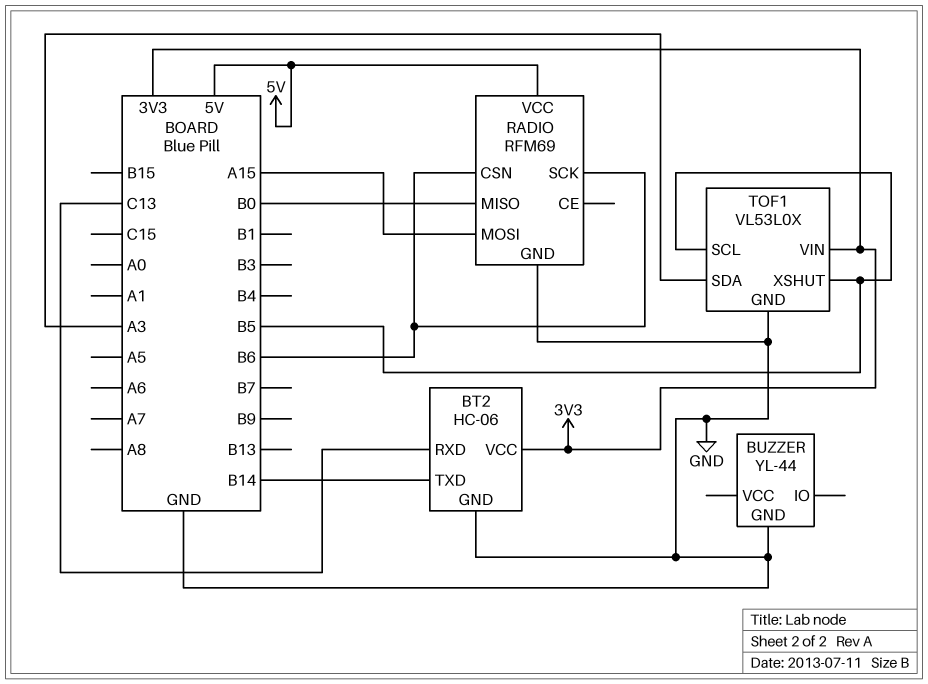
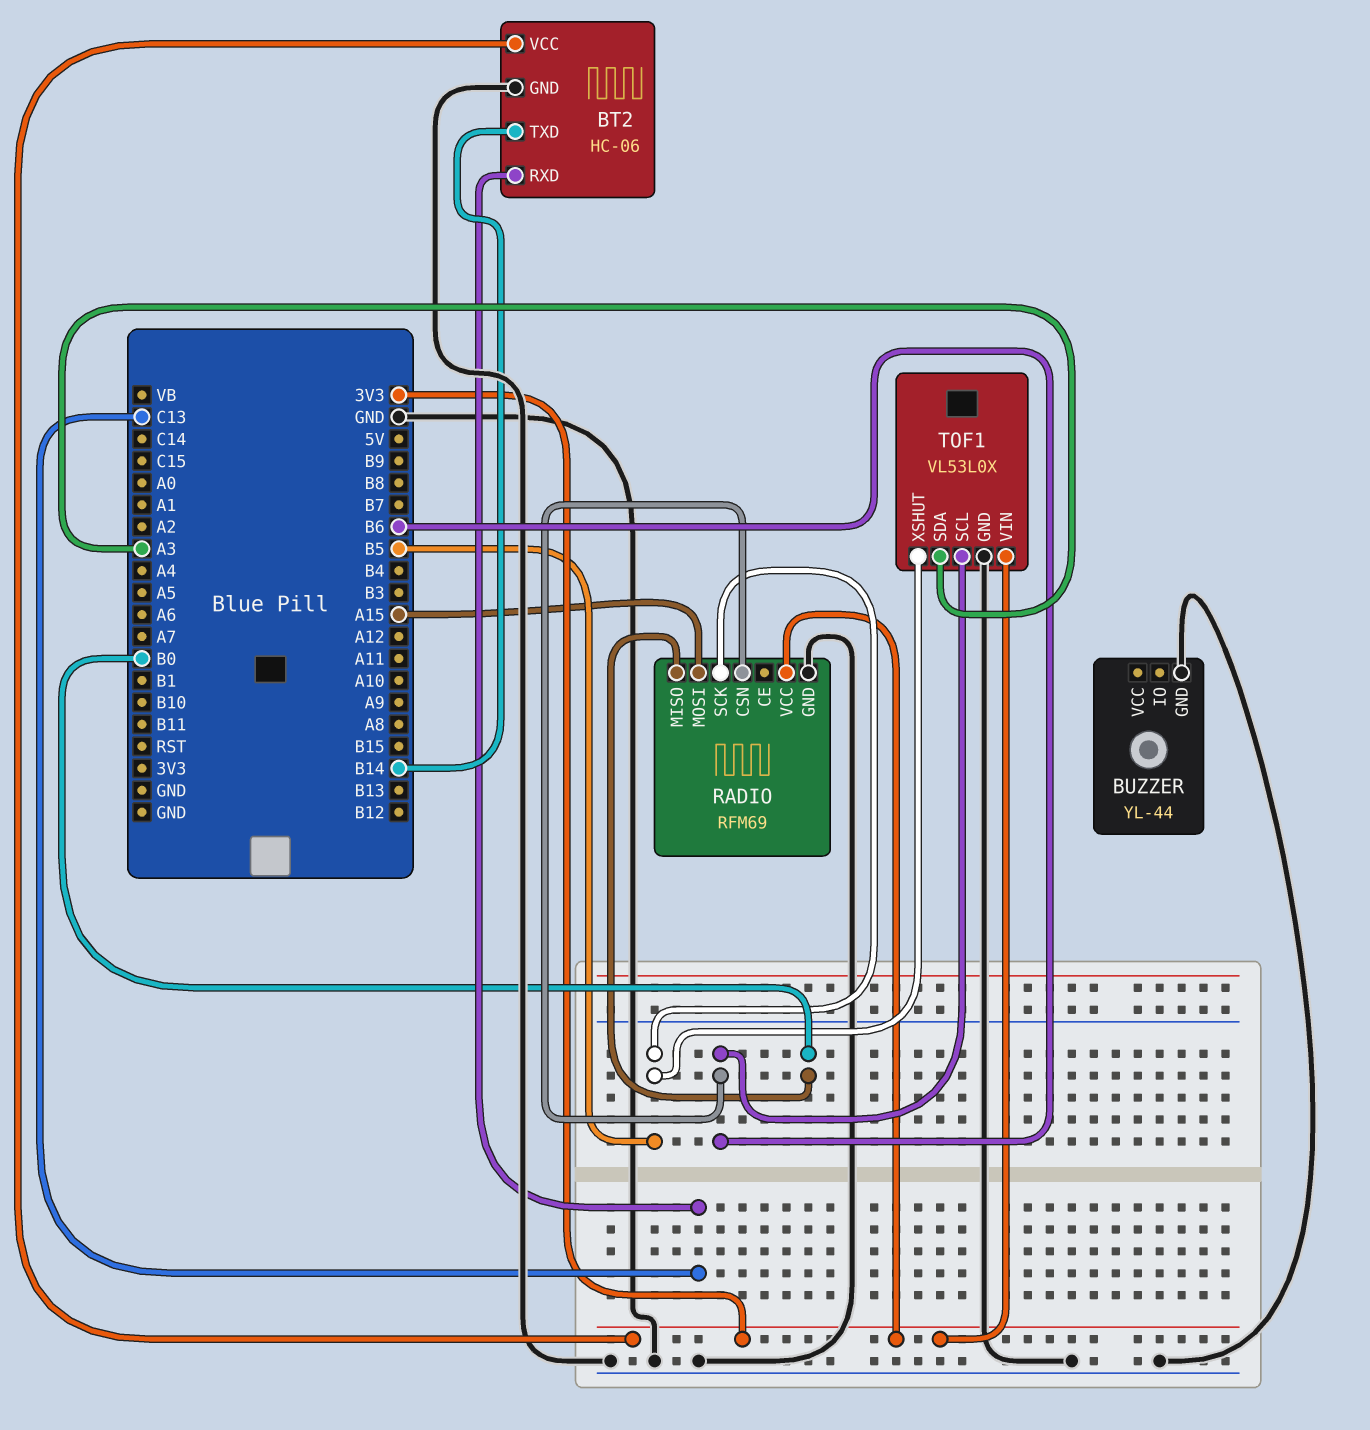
RADIO pin SCK: B6 -> B5
RADIO pin VCC: 5V -> 3V3
TOF1 pin SCL: B5 -> B6

